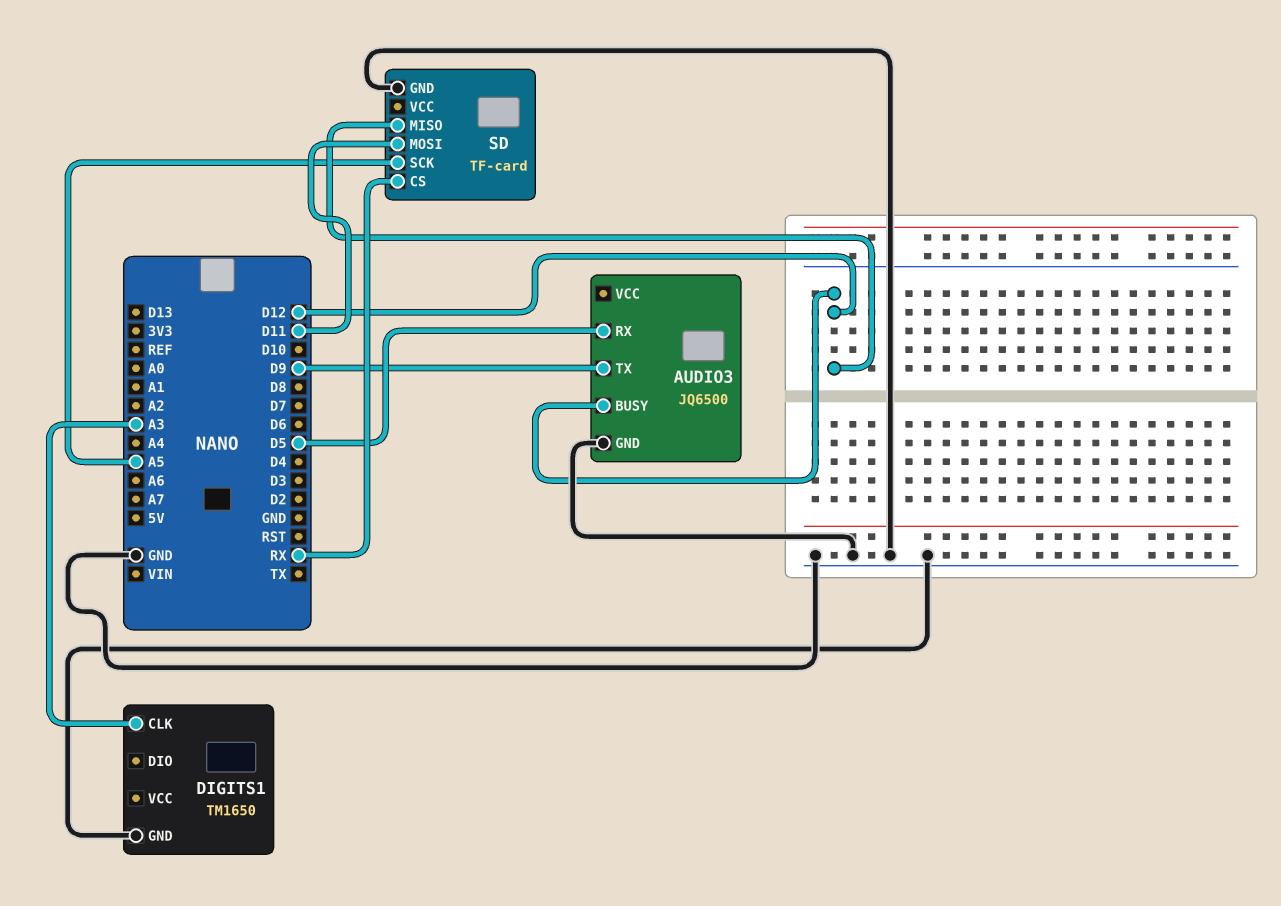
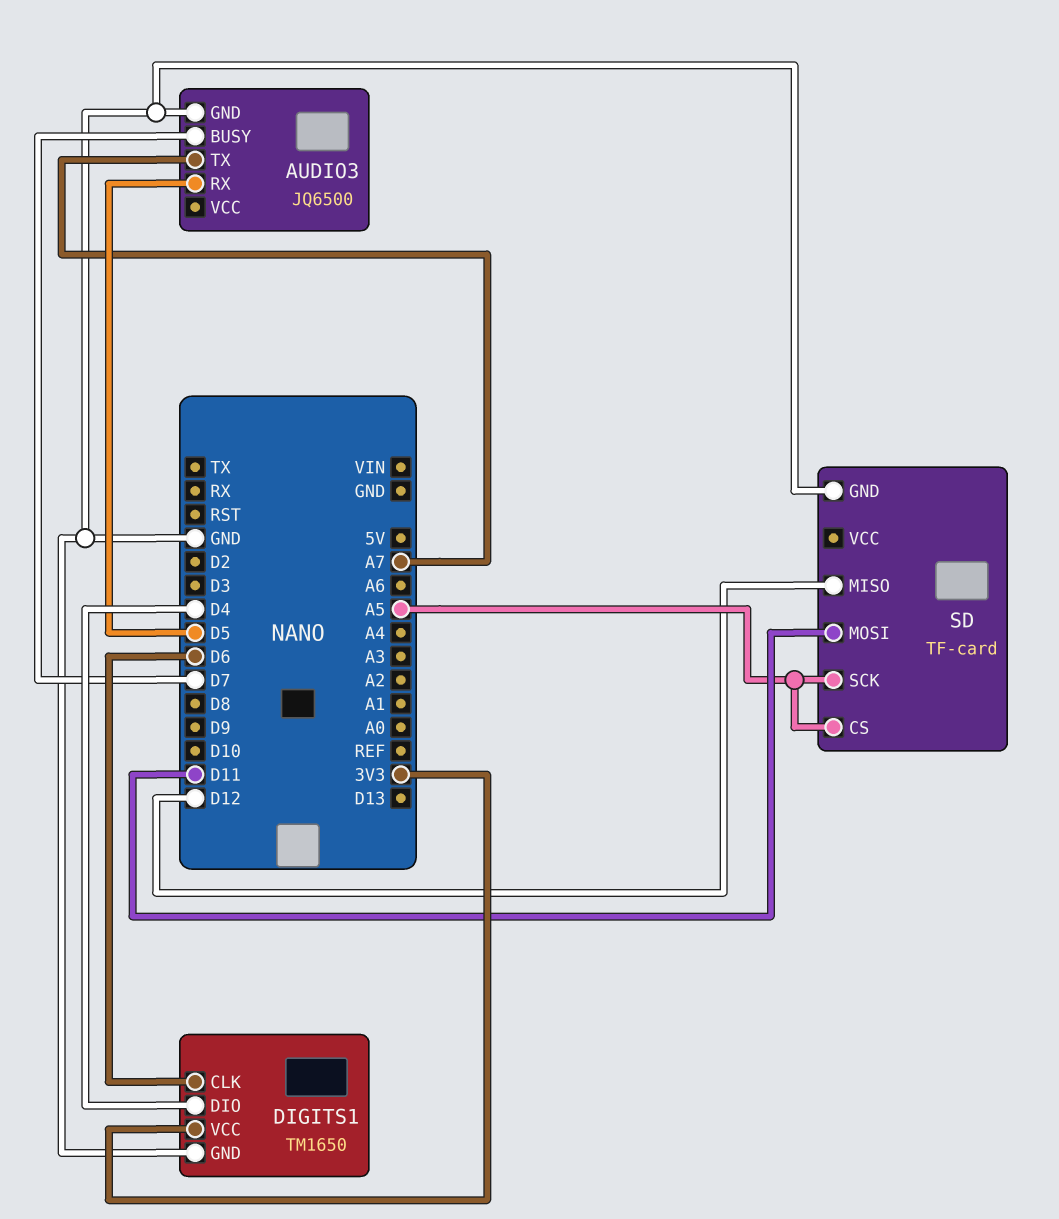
AUDIO3 pin BUSY: D12 -> D7
AUDIO3 pin TX: D9 -> A7
DIGITS1 pin CLK: A3 -> D6
DIGITS1 pin DIO: none -> D4
DIGITS1 pin VCC: none -> 3V3
SD pin CS: RX -> A5

